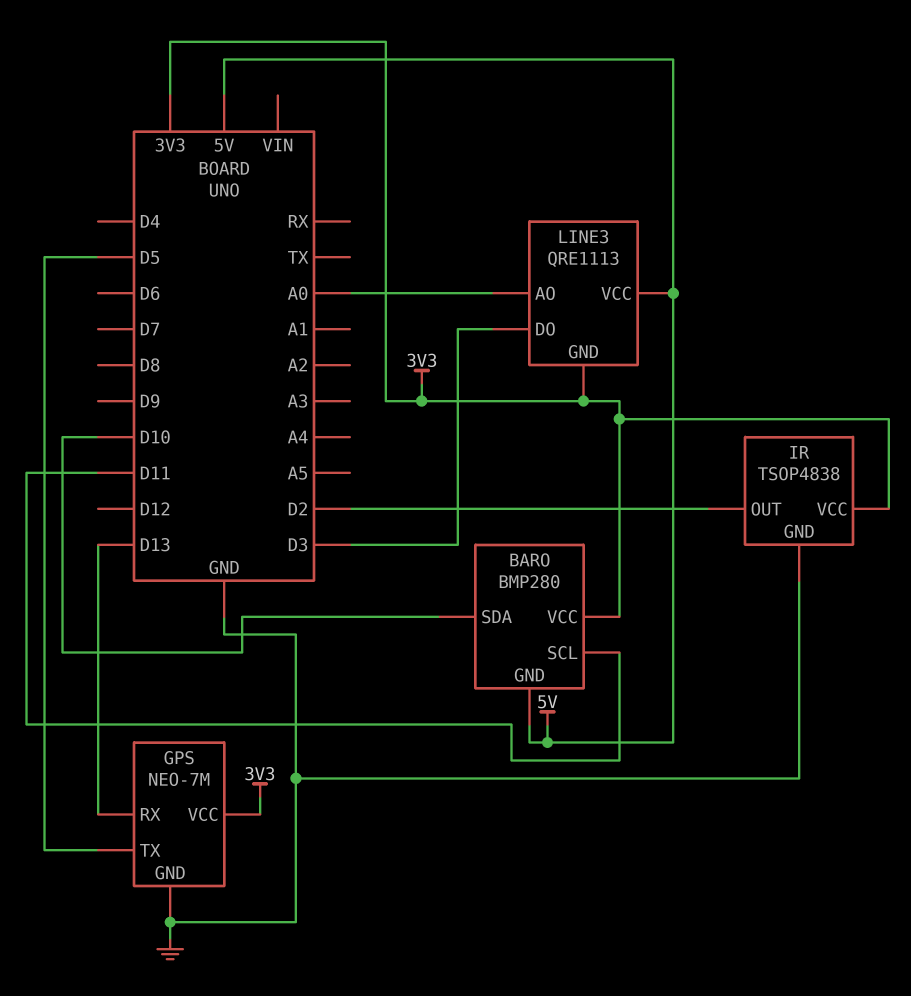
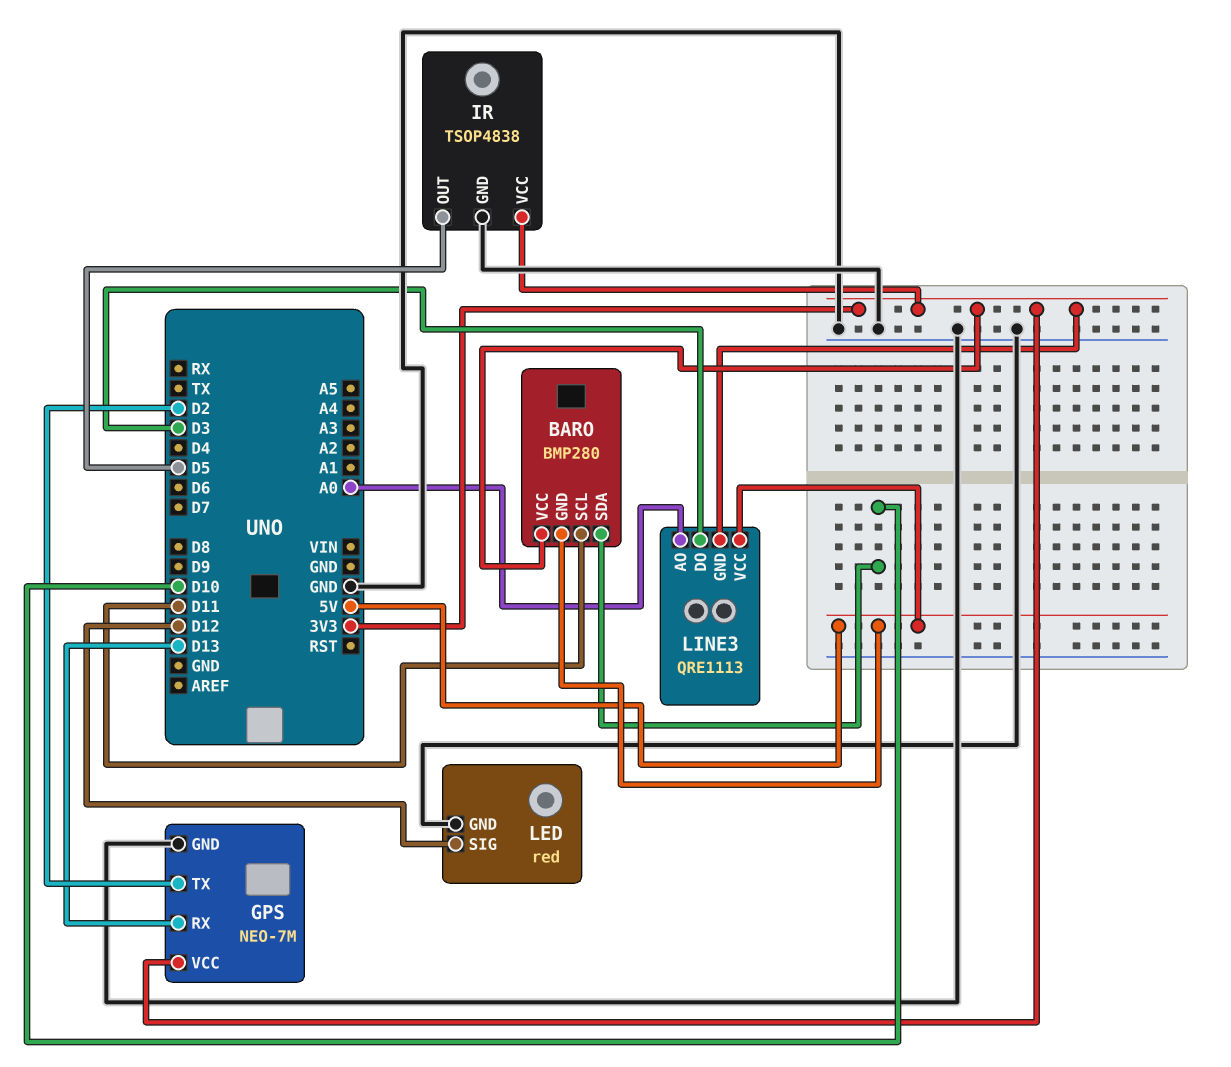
GPS pin TX: D5 -> D2
IR pin OUT: D2 -> D5
LED: none -> red
LED pin GND: none -> GND
LED pin SIG: none -> D12

